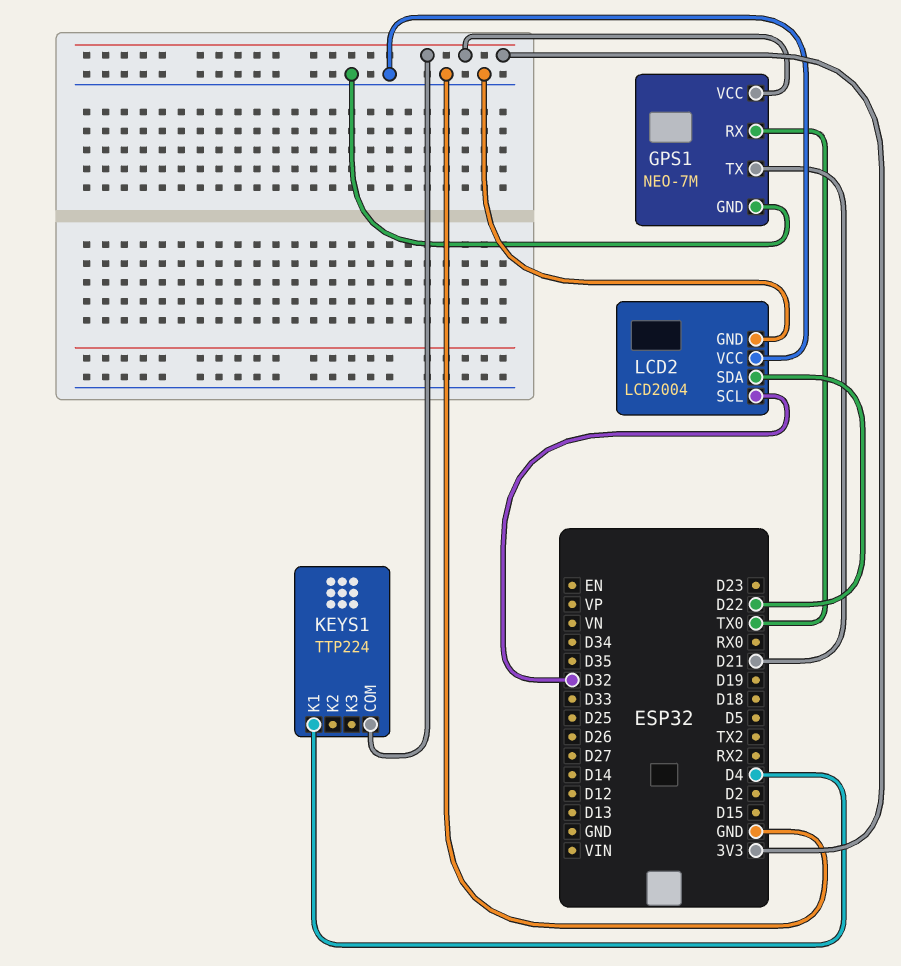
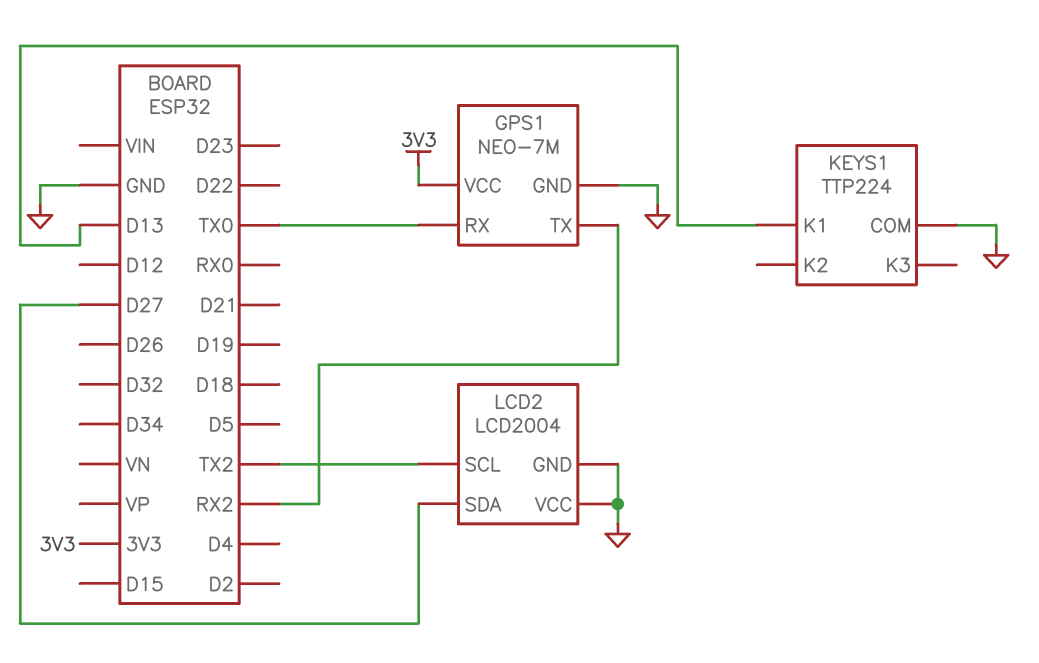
GPS1 pin TX: D21 -> RX2
KEYS1 pin COM: 3V3 -> GND
KEYS1 pin K1: D4 -> D13
LCD2 pin SCL: D32 -> TX2
LCD2 pin SDA: D22 -> D27

